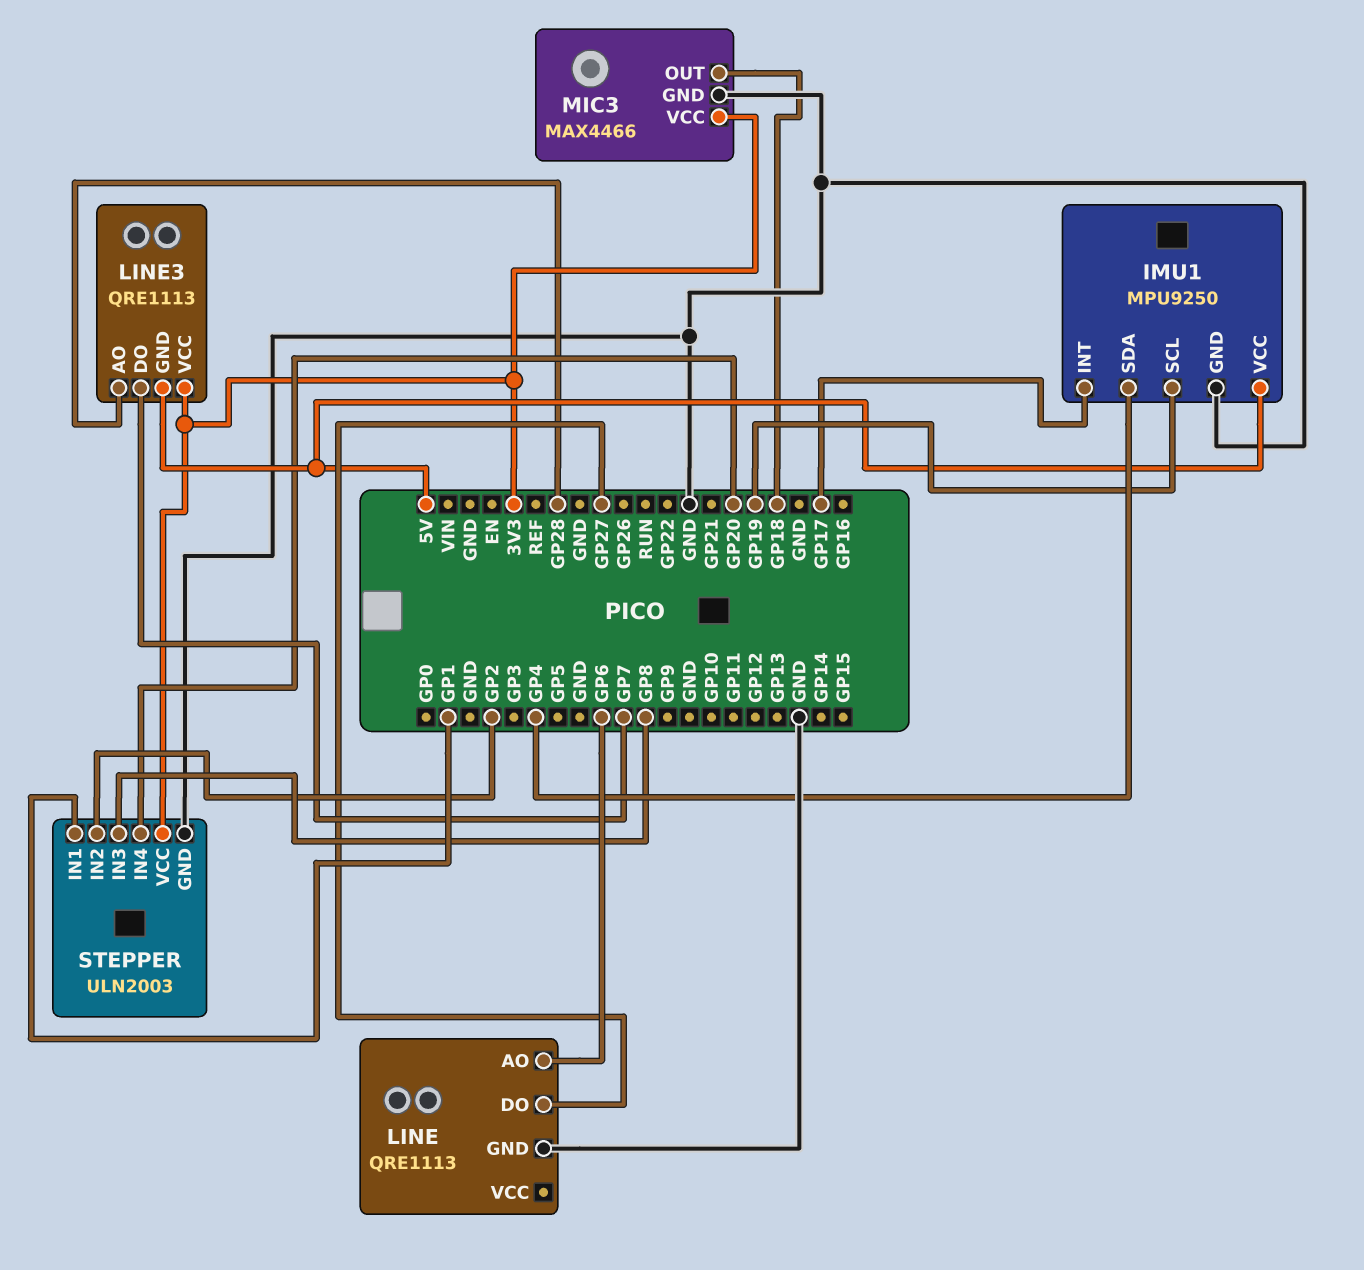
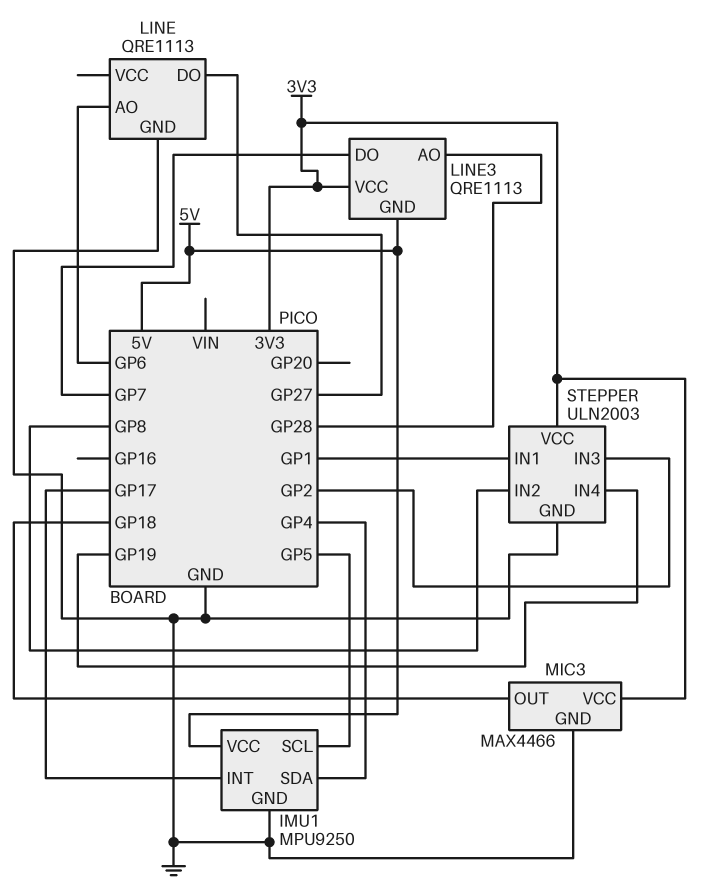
IMU1 pin SCL: GP19 -> GP5
STEPPER pin IN2: GP2 -> GP8
STEPPER pin IN3: GP8 -> GP2
STEPPER pin IN4: GP20 -> GP19

